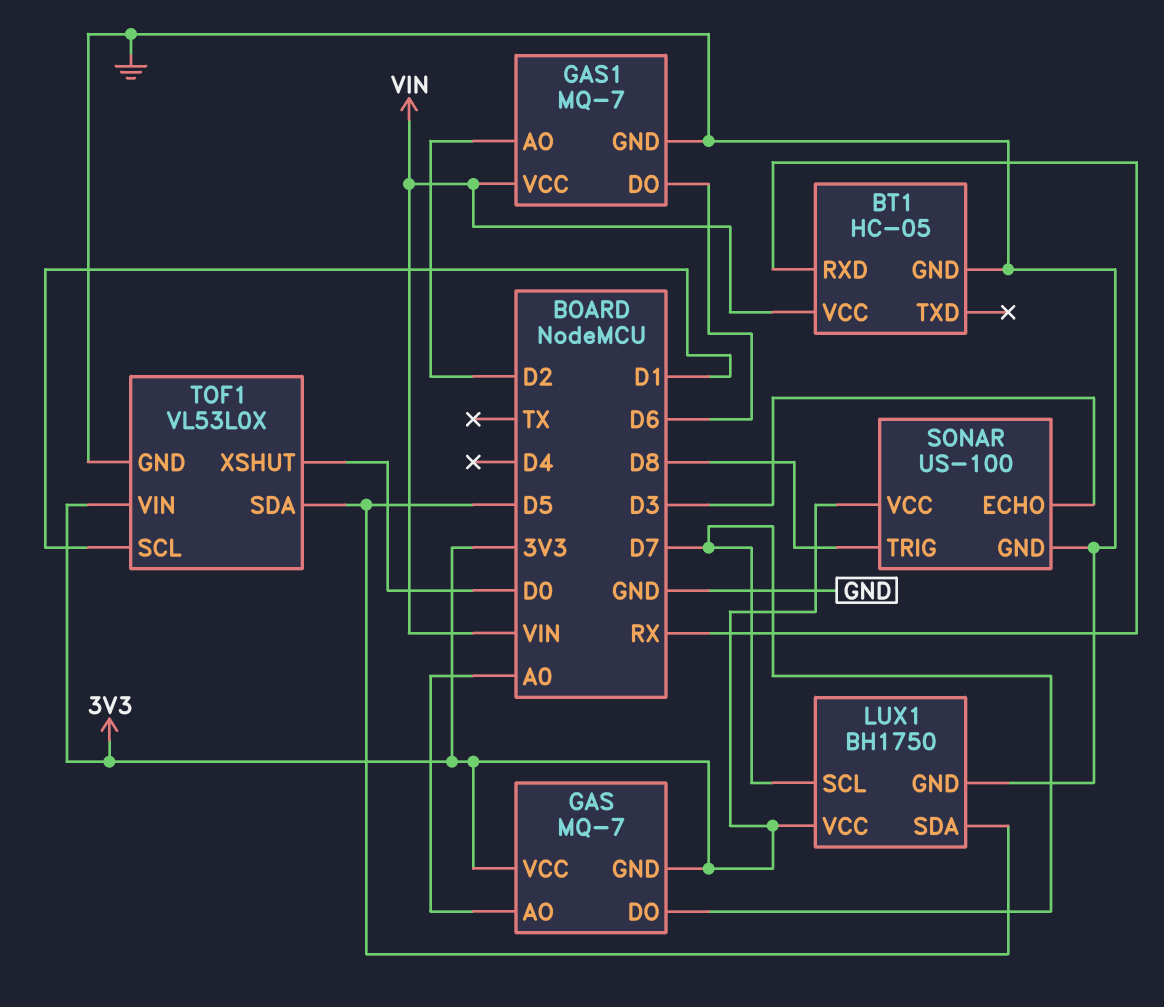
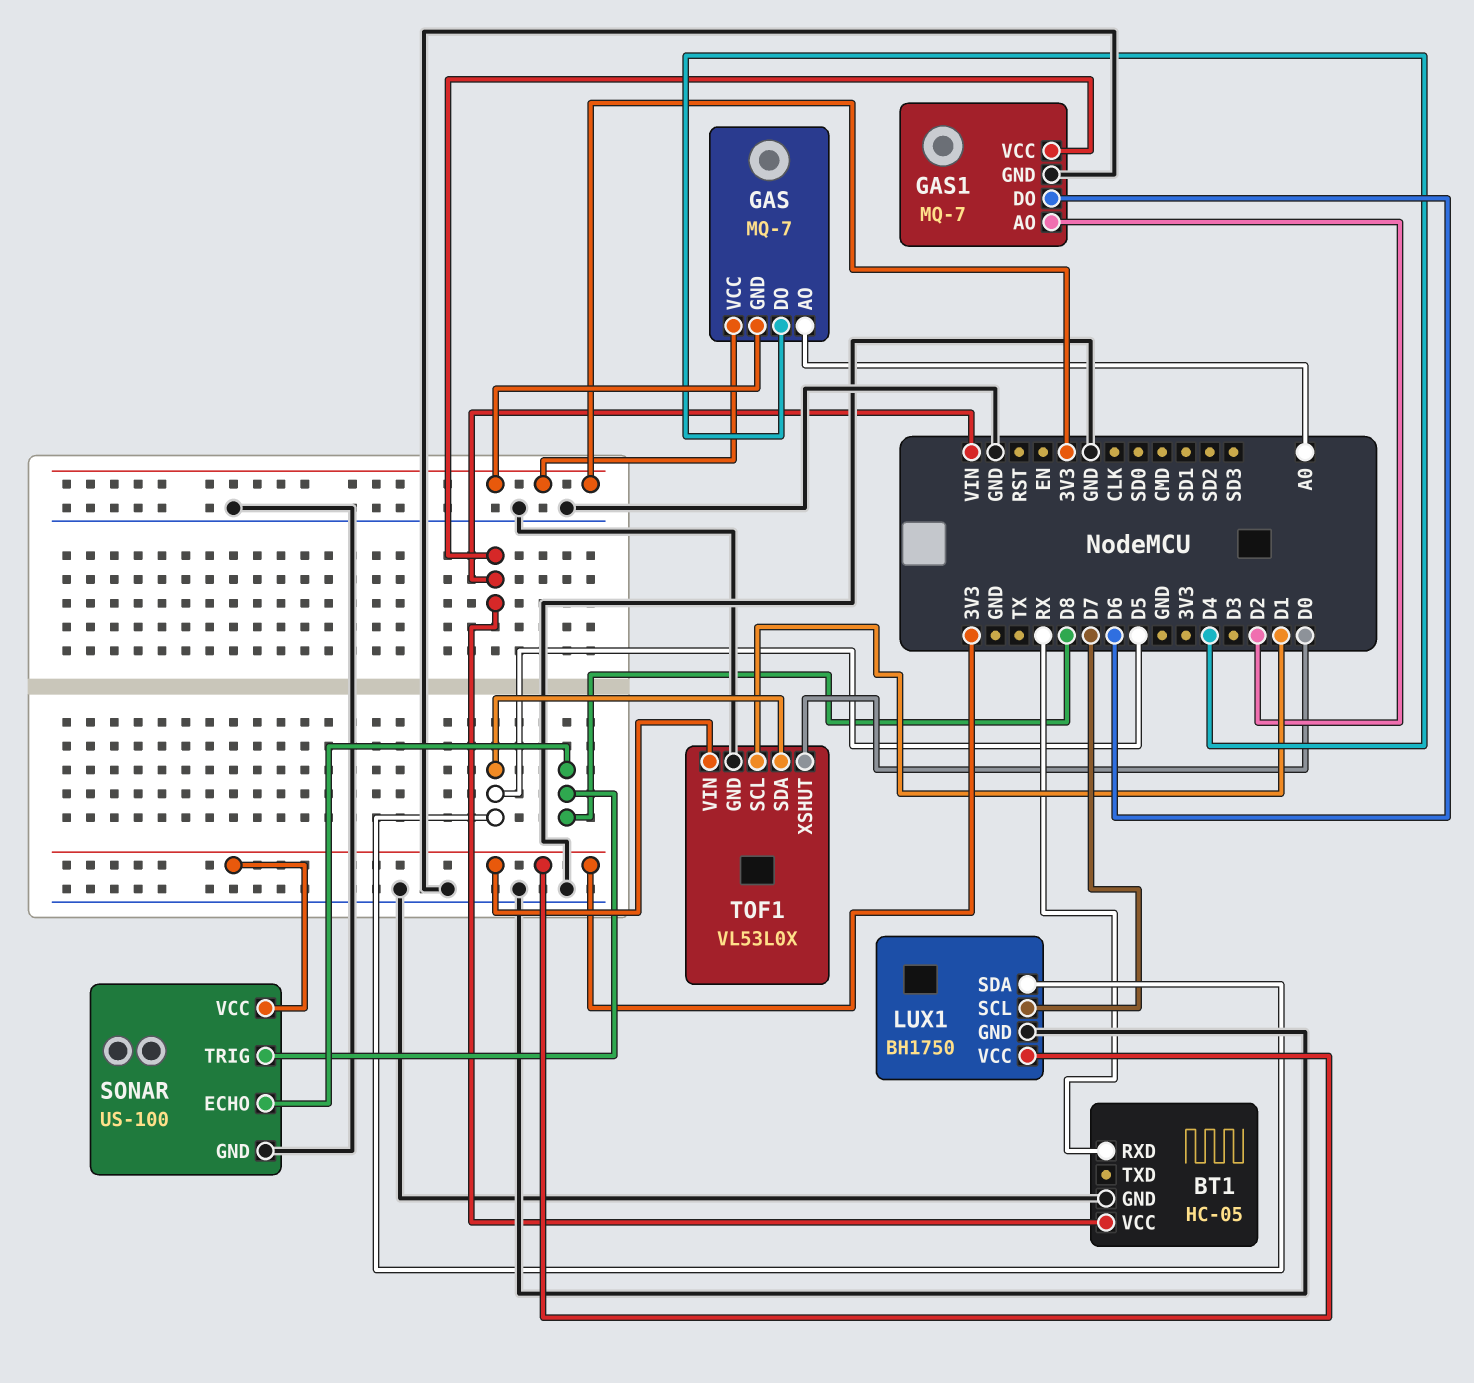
GAS pin DO: D7 -> D4
SONAR pin ECHO: D3 -> D8

